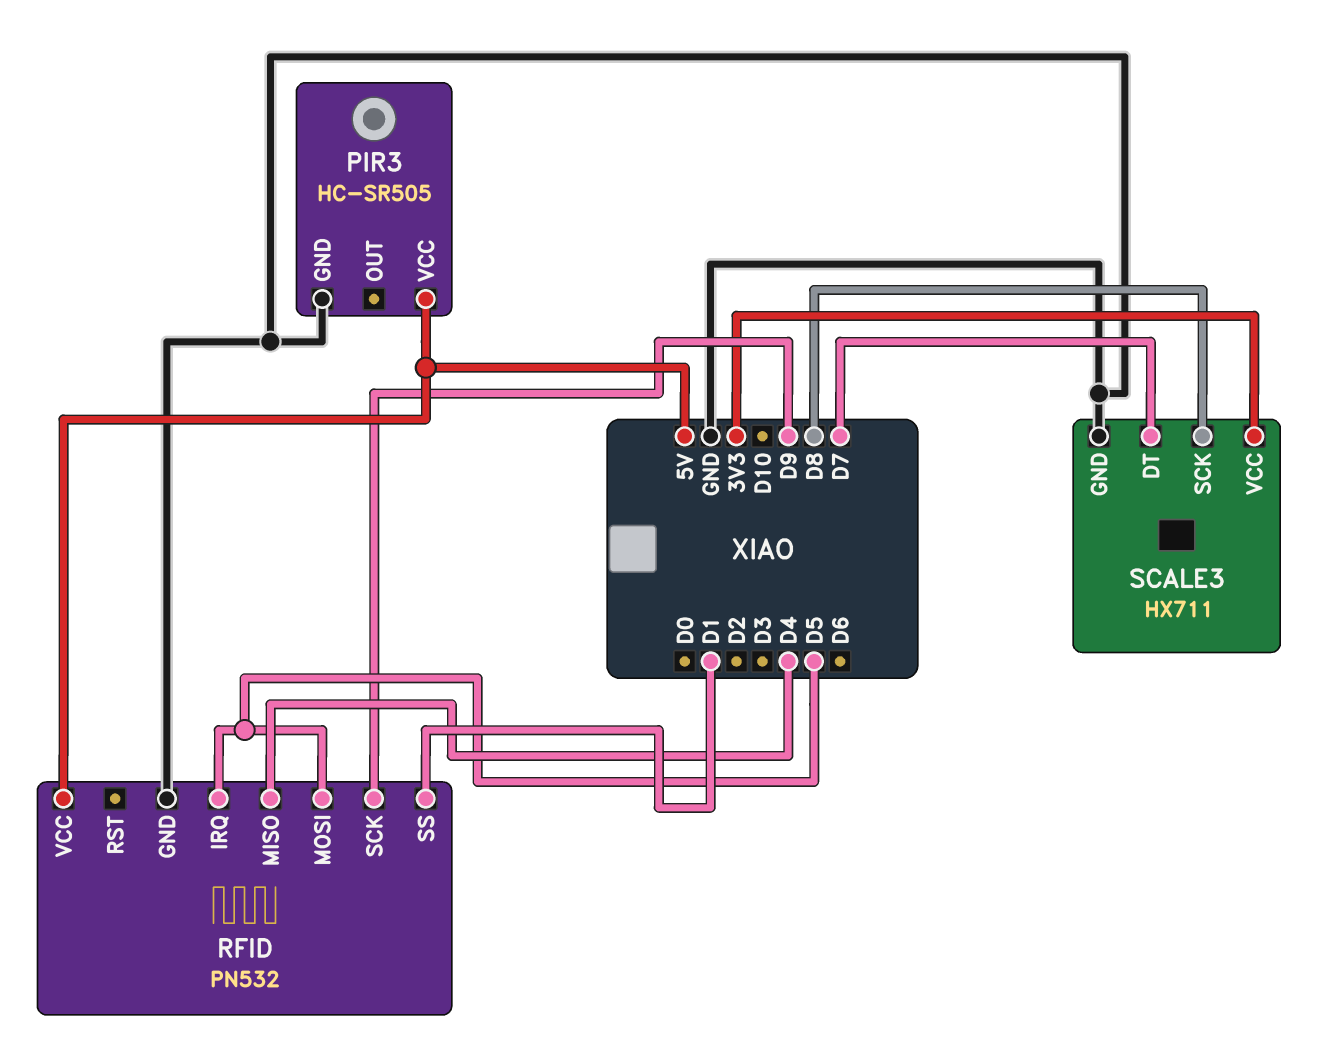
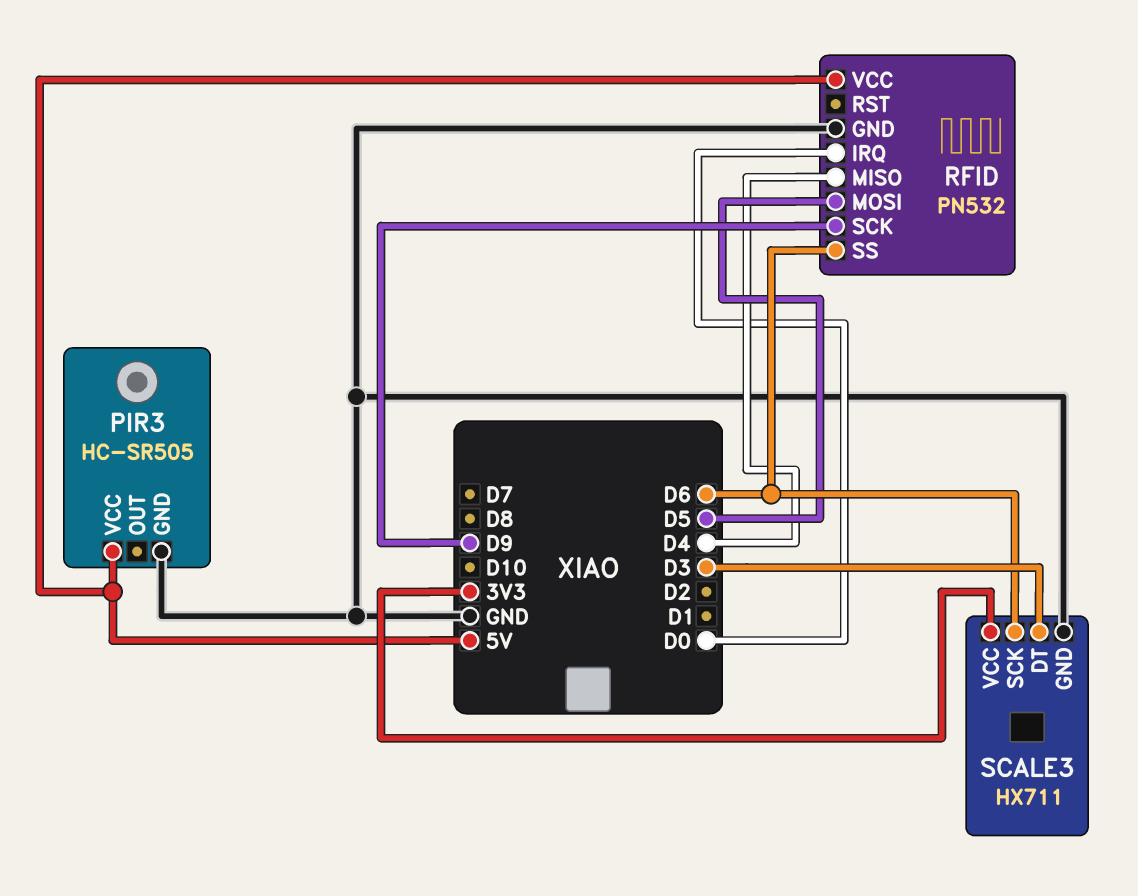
RFID pin IRQ: D5 -> D0
RFID pin SS: D1 -> D6
SCALE3 pin DT: D7 -> D3
SCALE3 pin SCK: D8 -> D6

